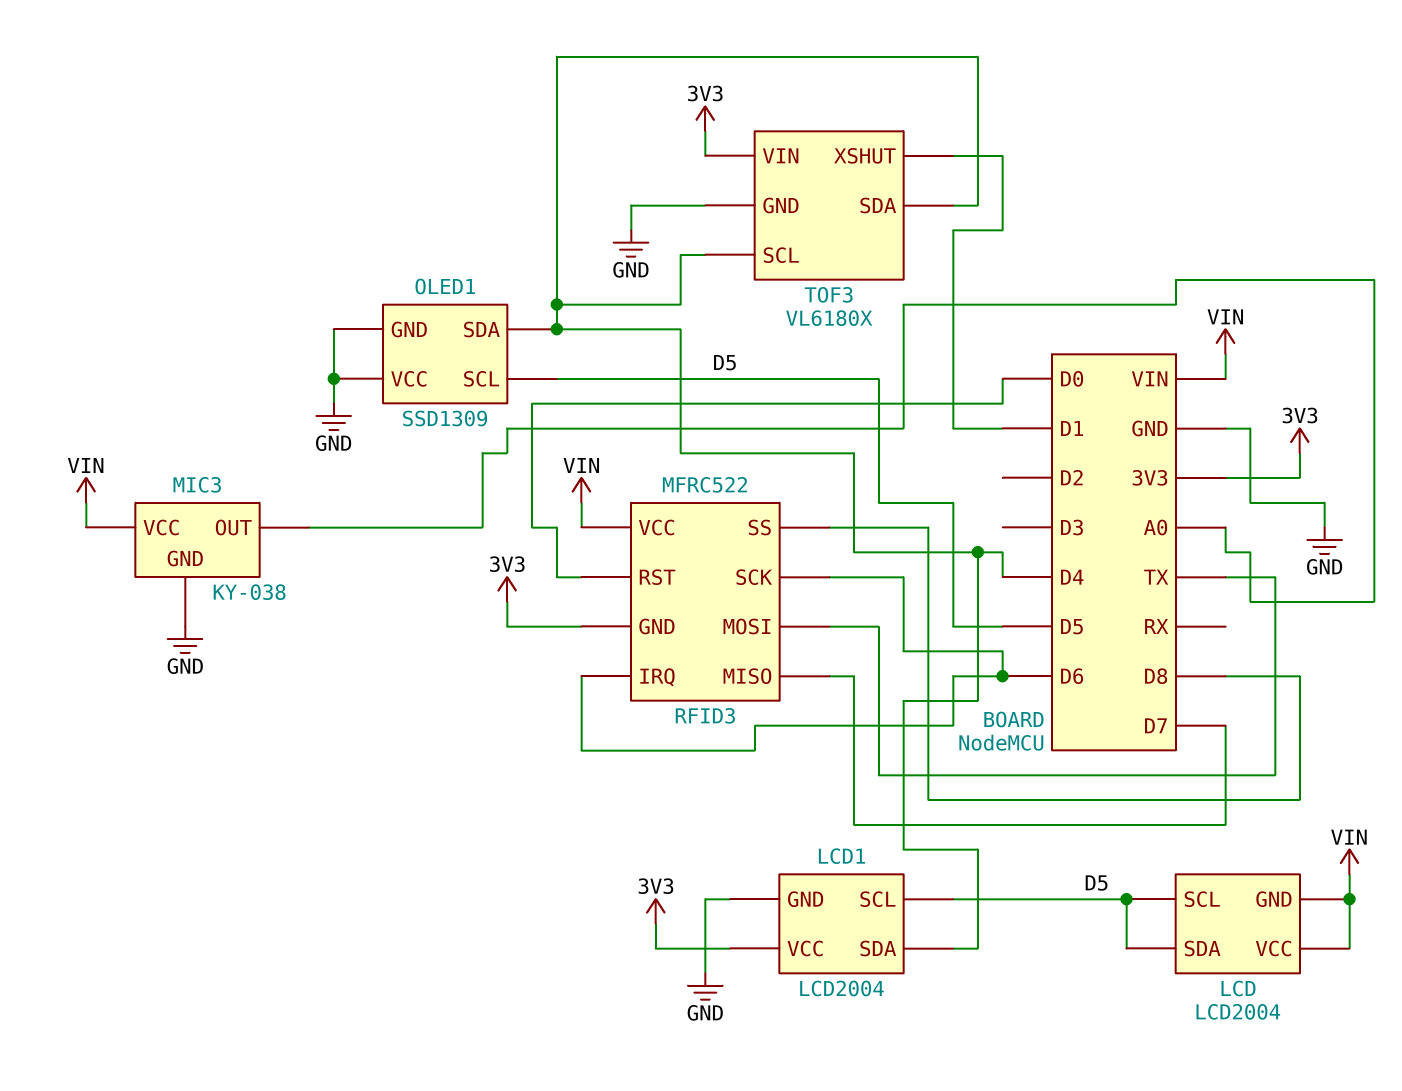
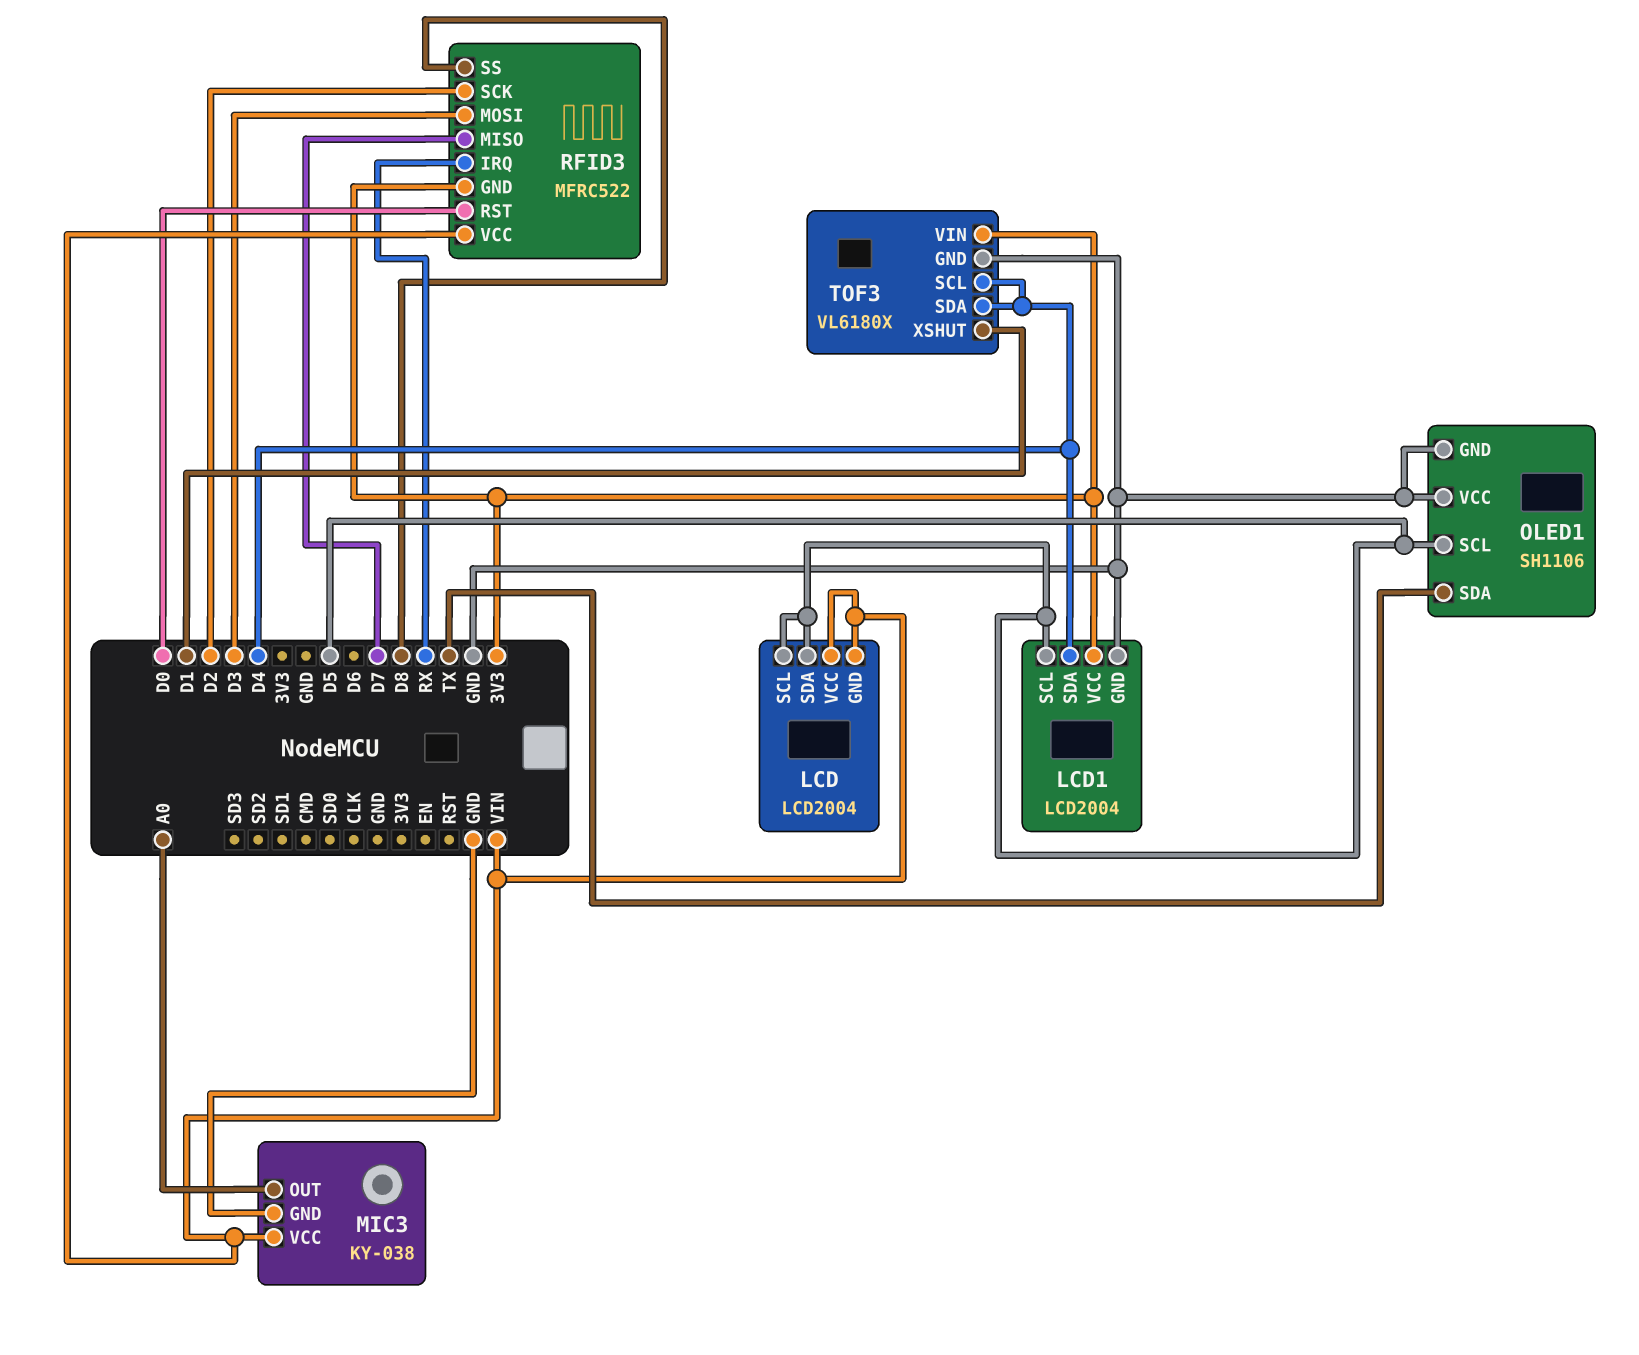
OLED1: SSD1309 -> SH1106
OLED1 pin SDA: D4 -> TX
RFID3 pin IRQ: D6 -> RX
RFID3 pin MOSI: TX -> D3
RFID3 pin SCK: D6 -> D2

